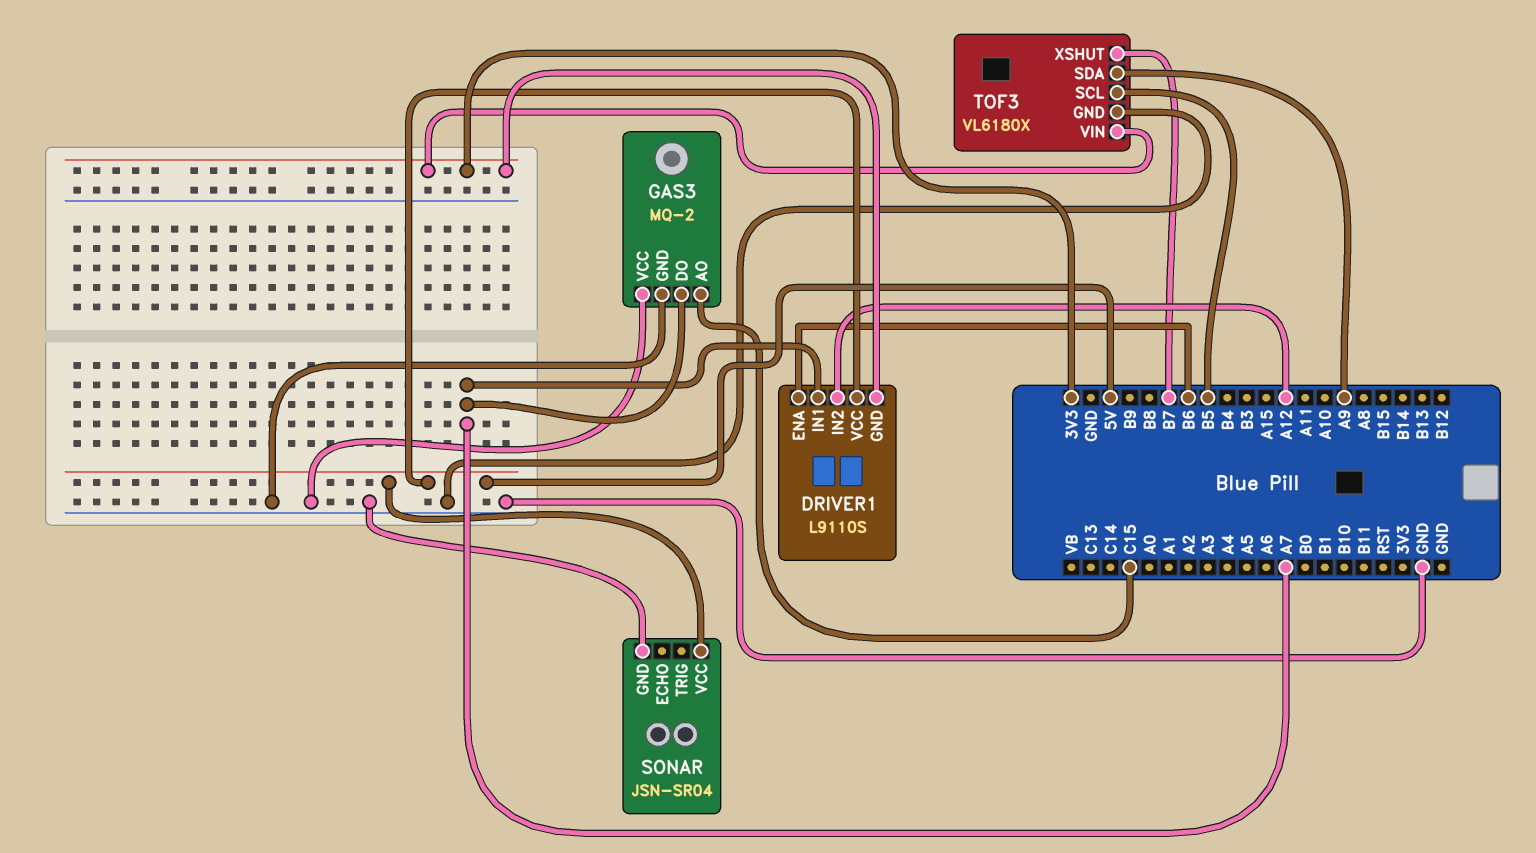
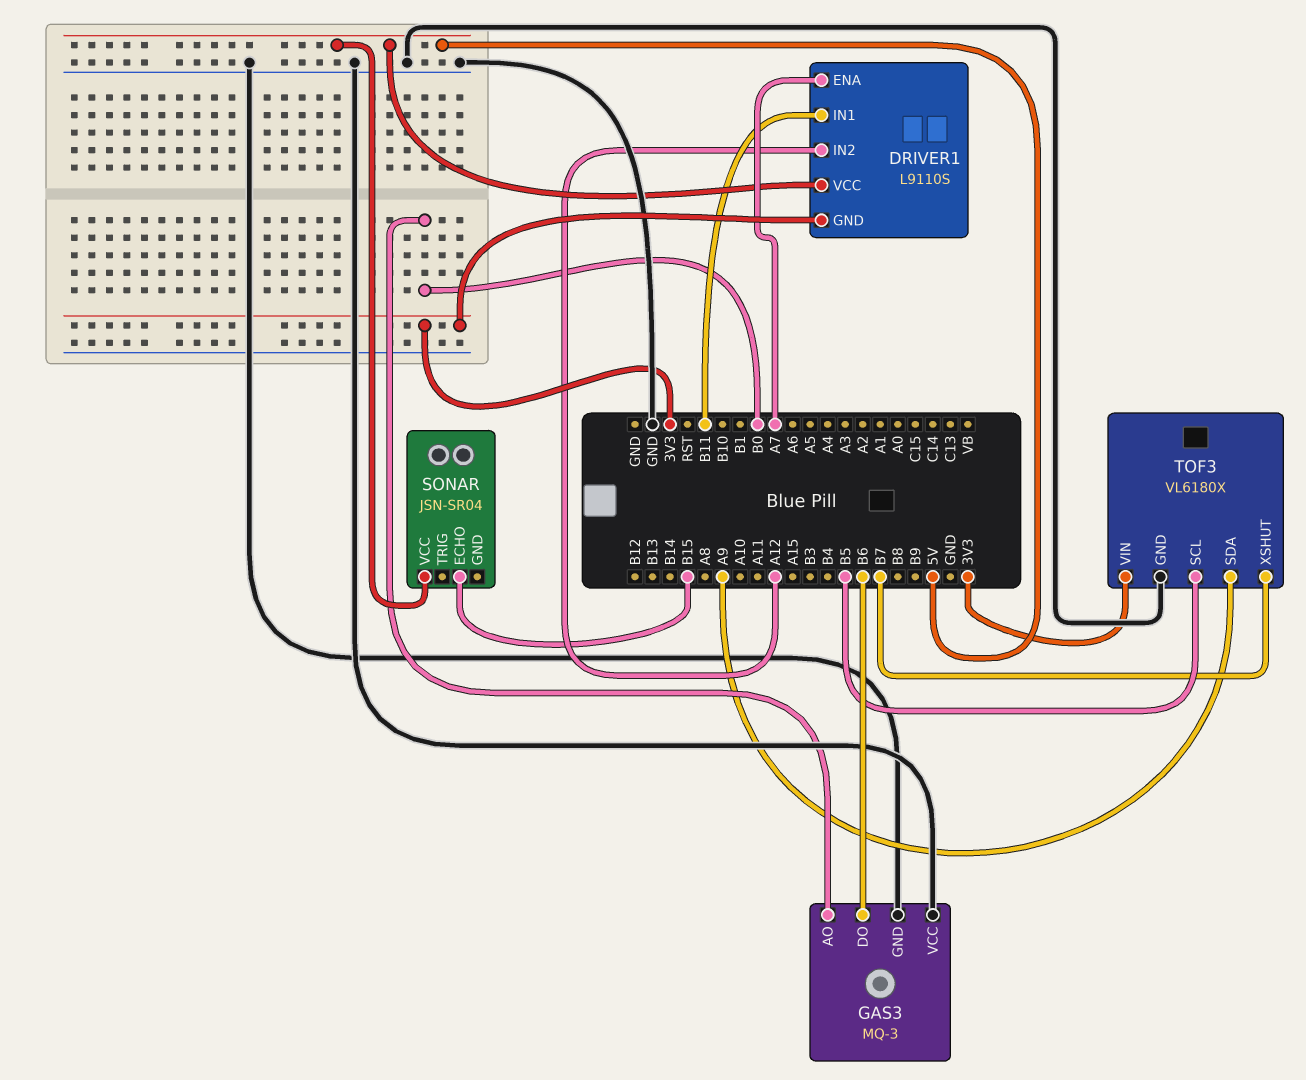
DRIVER1 pin ENA: B6 -> A7
DRIVER1 pin IN1: A7 -> B11
GAS3: MQ-2 -> MQ-3
GAS3 pin AO: C15 -> B0
GAS3 pin DO: A7 -> B6
SONAR pin ECHO: none -> B15
SONAR pin GND: GND -> none

